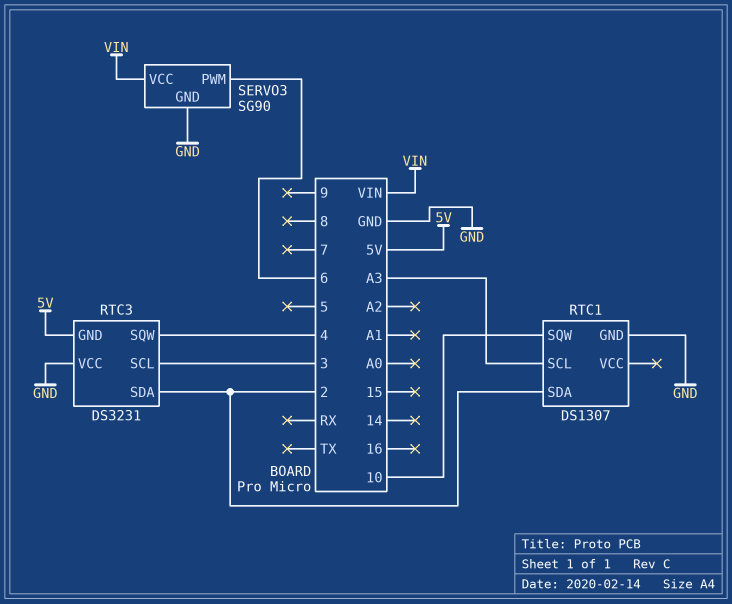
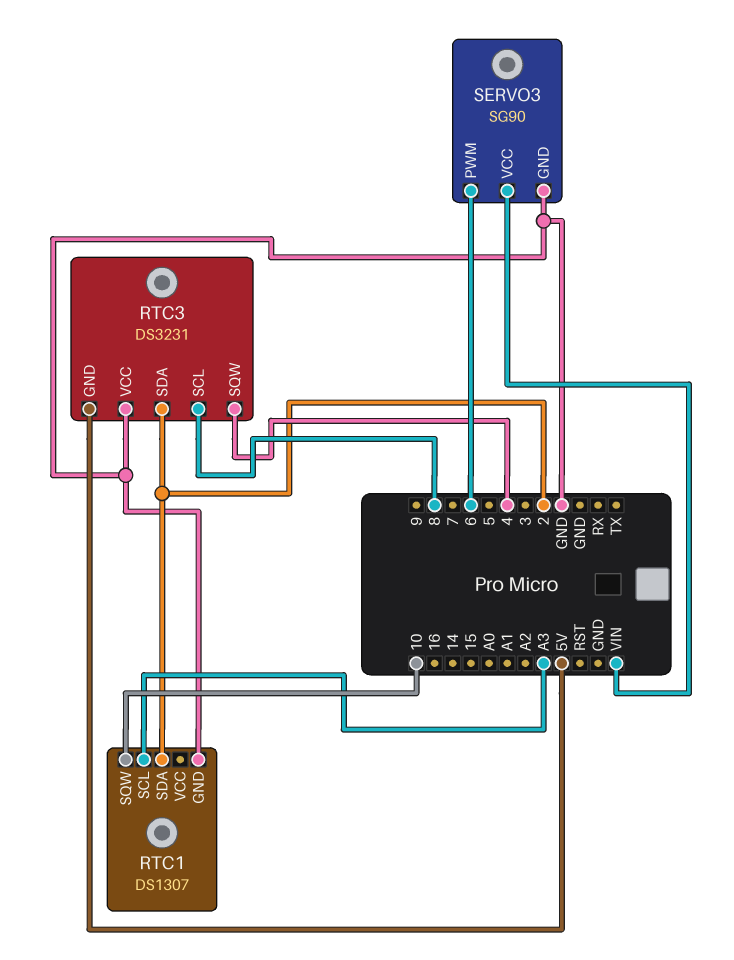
RTC3 pin SCL: 3 -> 8

